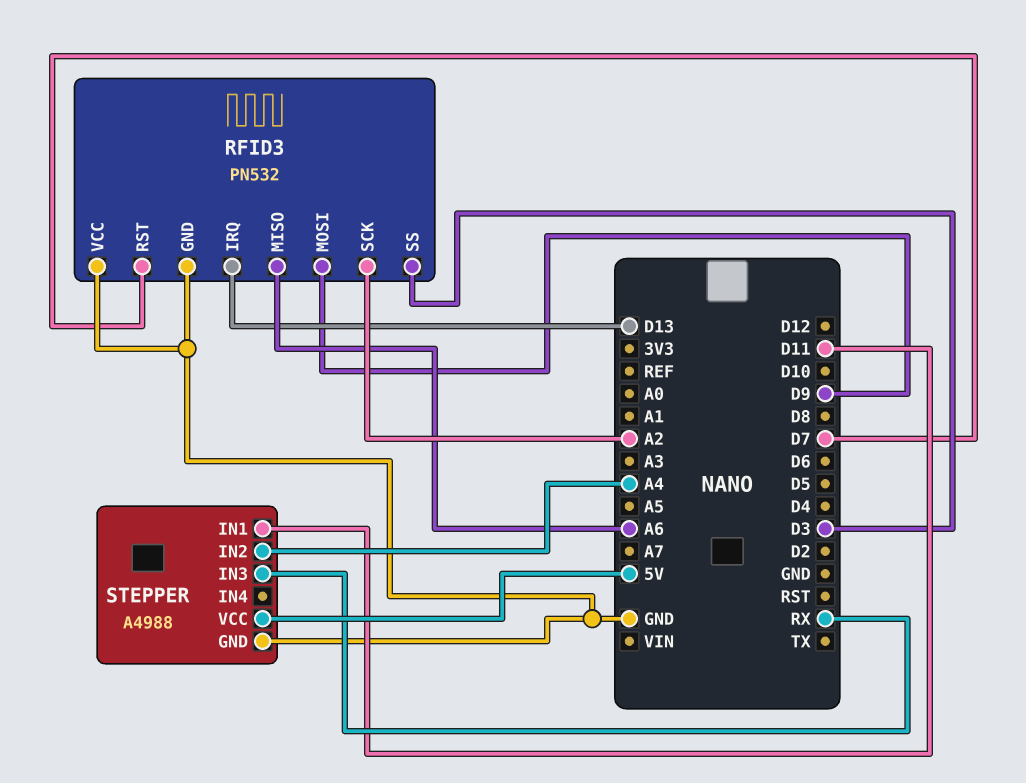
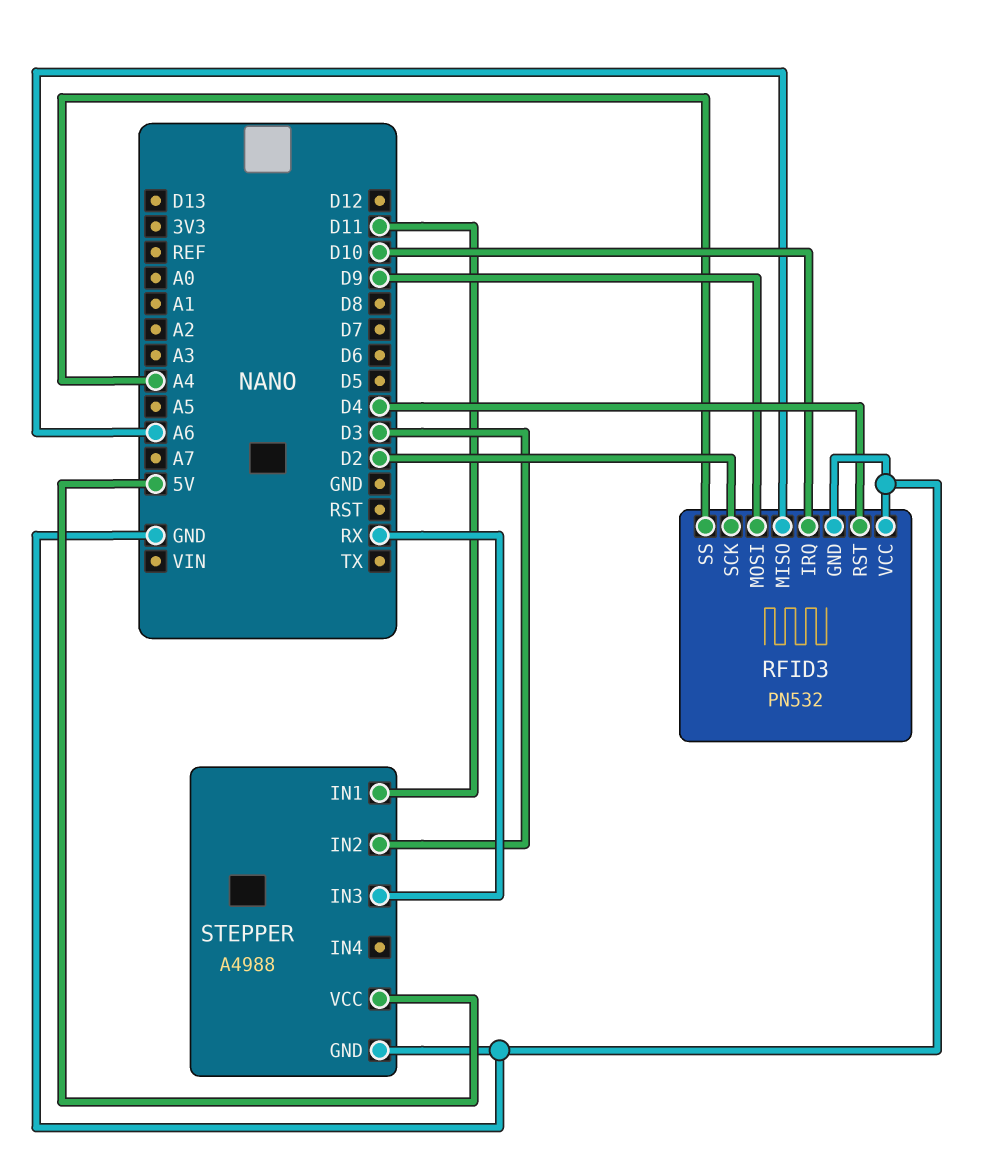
RFID3 pin IRQ: D13 -> D10
RFID3 pin RST: D7 -> D4
RFID3 pin SCK: A2 -> D2
RFID3 pin SS: D3 -> A4
STEPPER pin IN2: A4 -> D3

